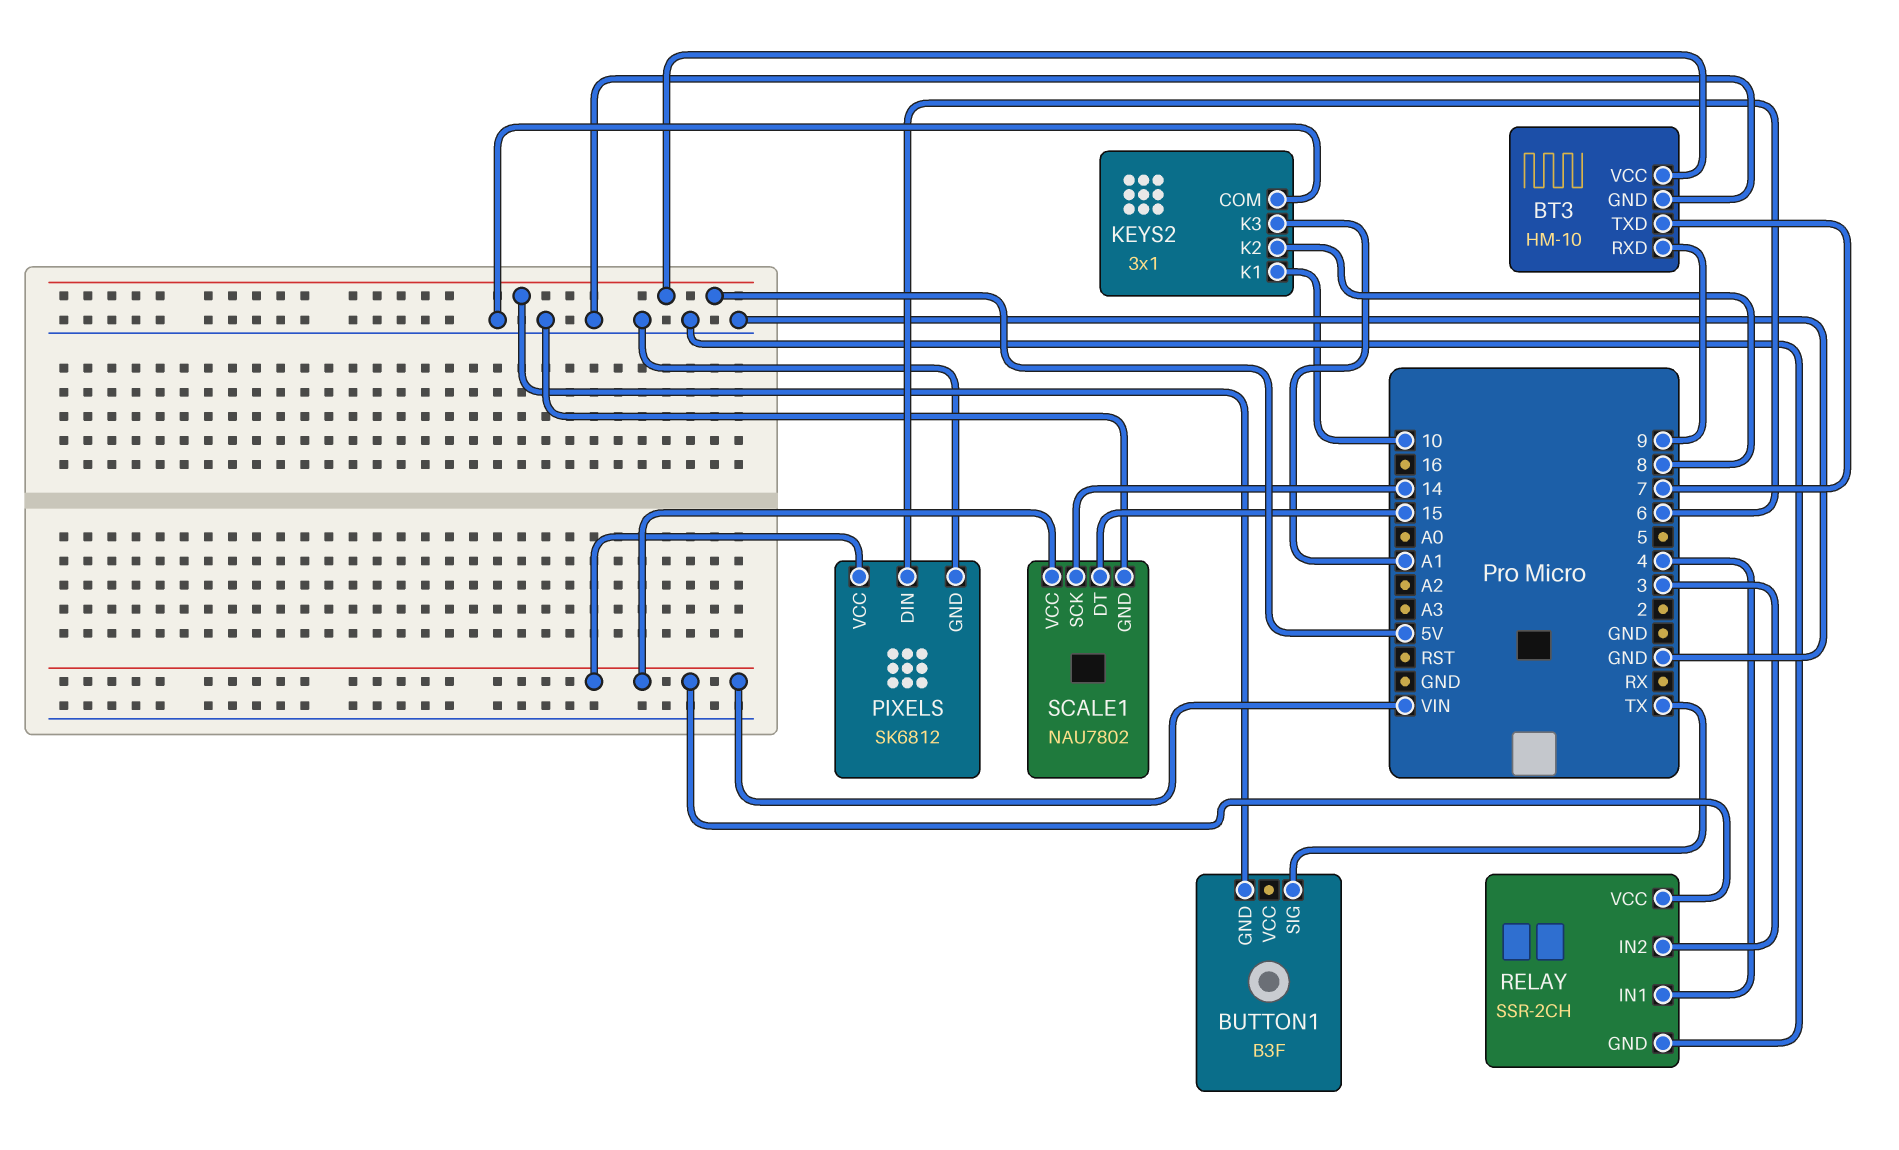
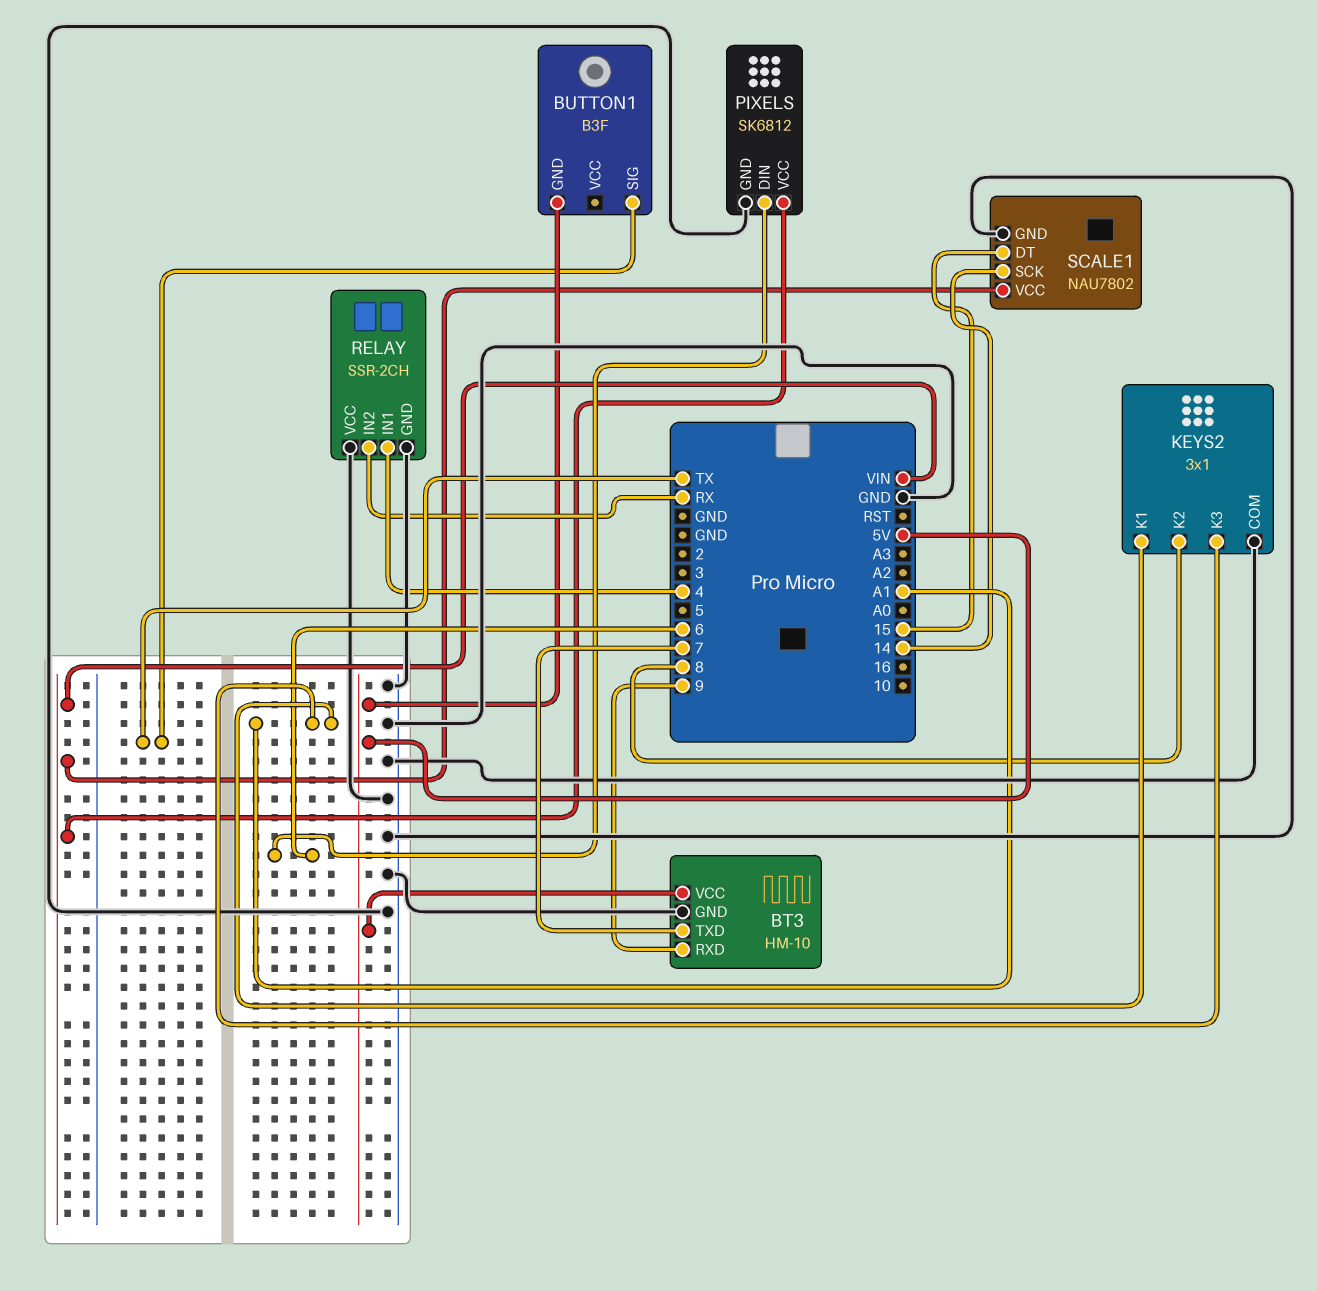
KEYS2 pin K1: 10 -> A1
RELAY pin IN2: 3 -> RX
RELAY pin VCC: VIN -> GND

